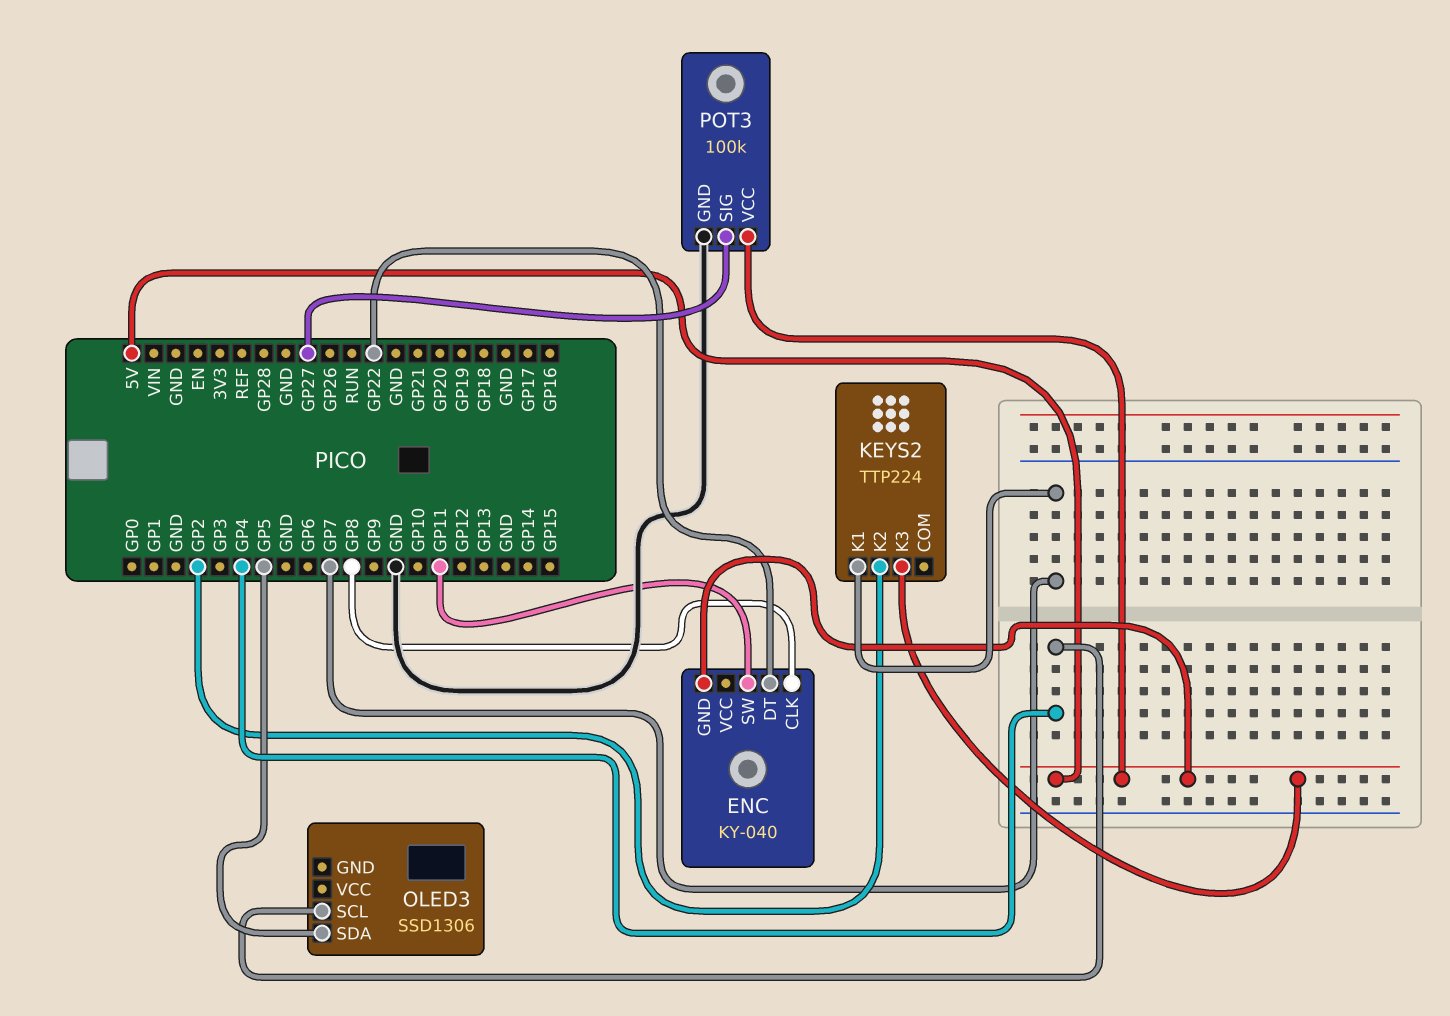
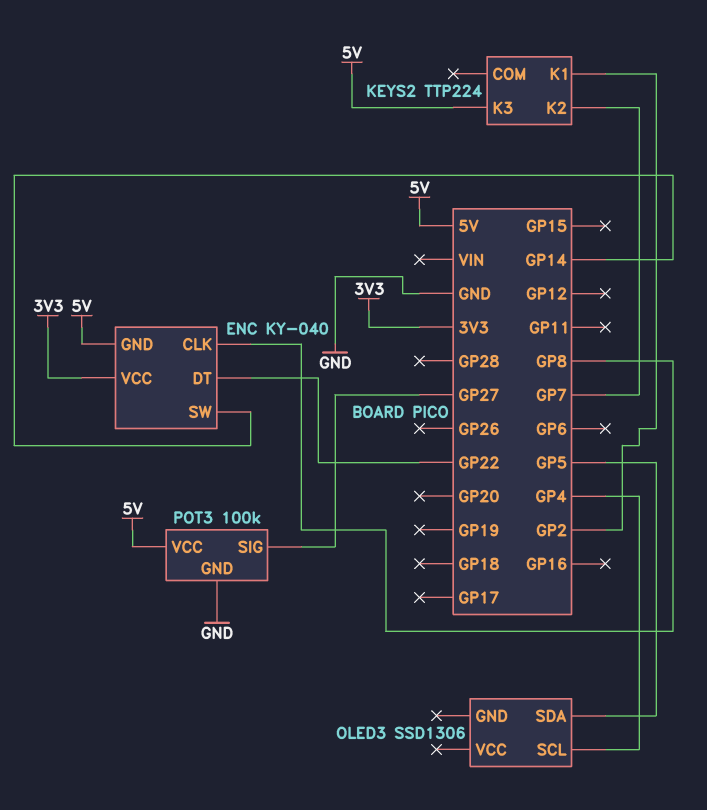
ENC pin SW: GP11 -> GP14
ENC pin VCC: none -> 3V3
KEYS2 pin K1: GP7 -> GP2
KEYS2 pin K2: GP2 -> GP7

